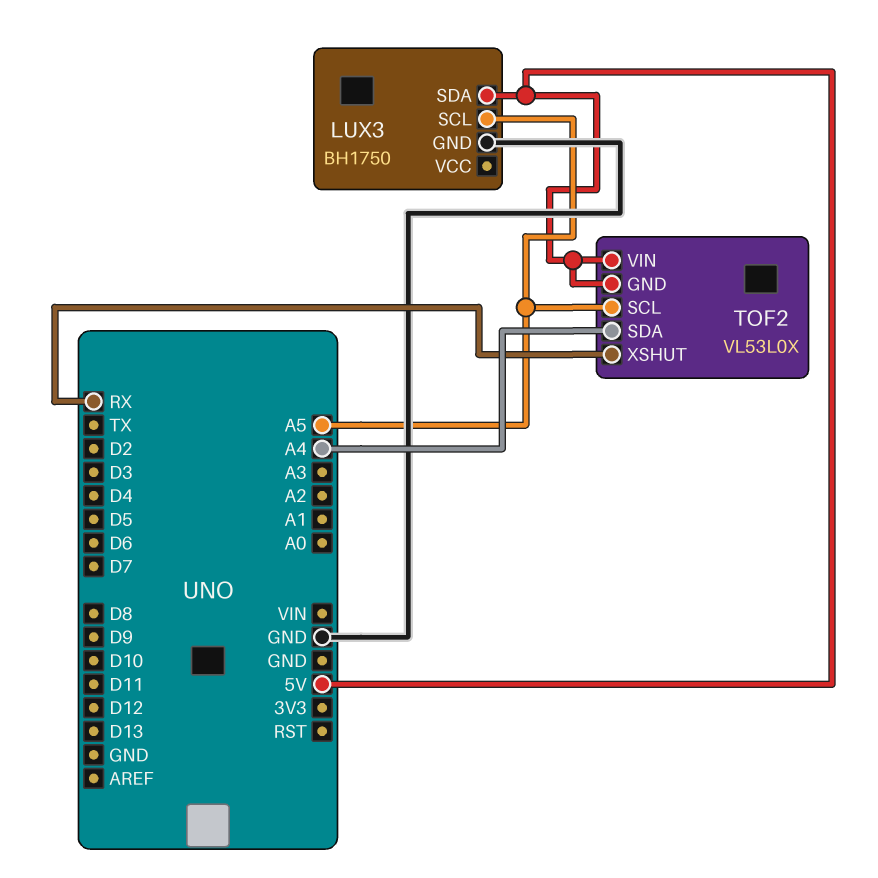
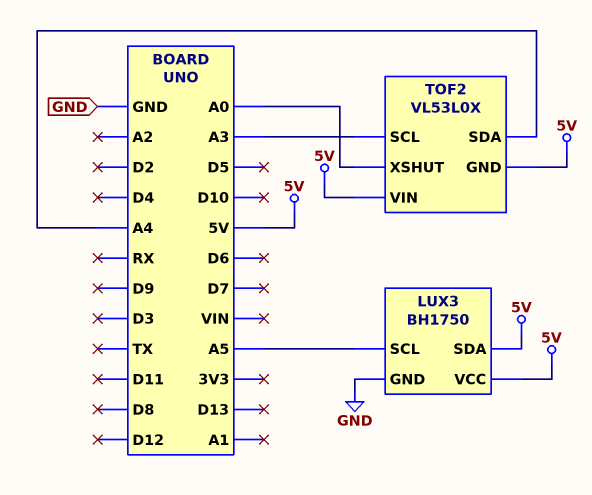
LUX3 pin VCC: none -> 5V
TOF2 pin SCL: A5 -> A3
TOF2 pin XSHUT: RX -> A0

